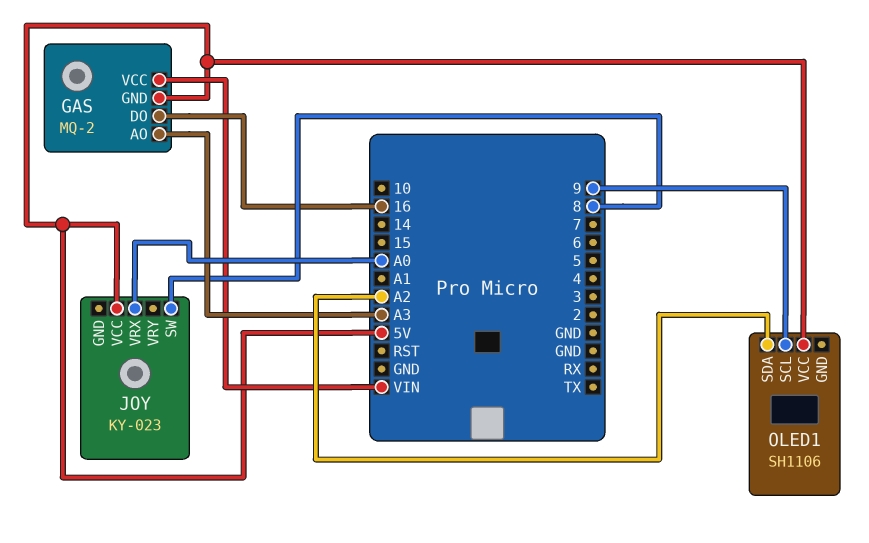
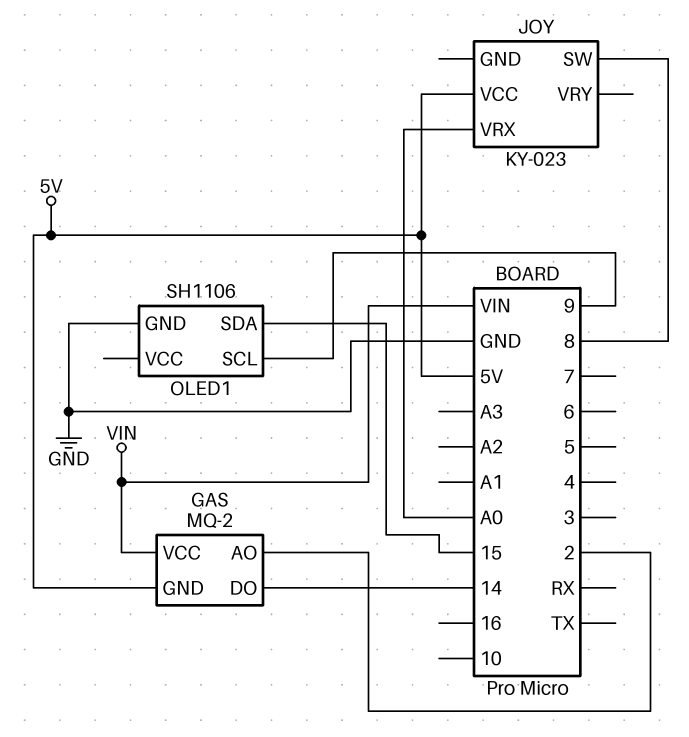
GAS pin AO: A3 -> 2
GAS pin DO: 16 -> 14
OLED1 pin GND: none -> GND
OLED1 pin SDA: A2 -> 15
OLED1 pin VCC: 5V -> none

